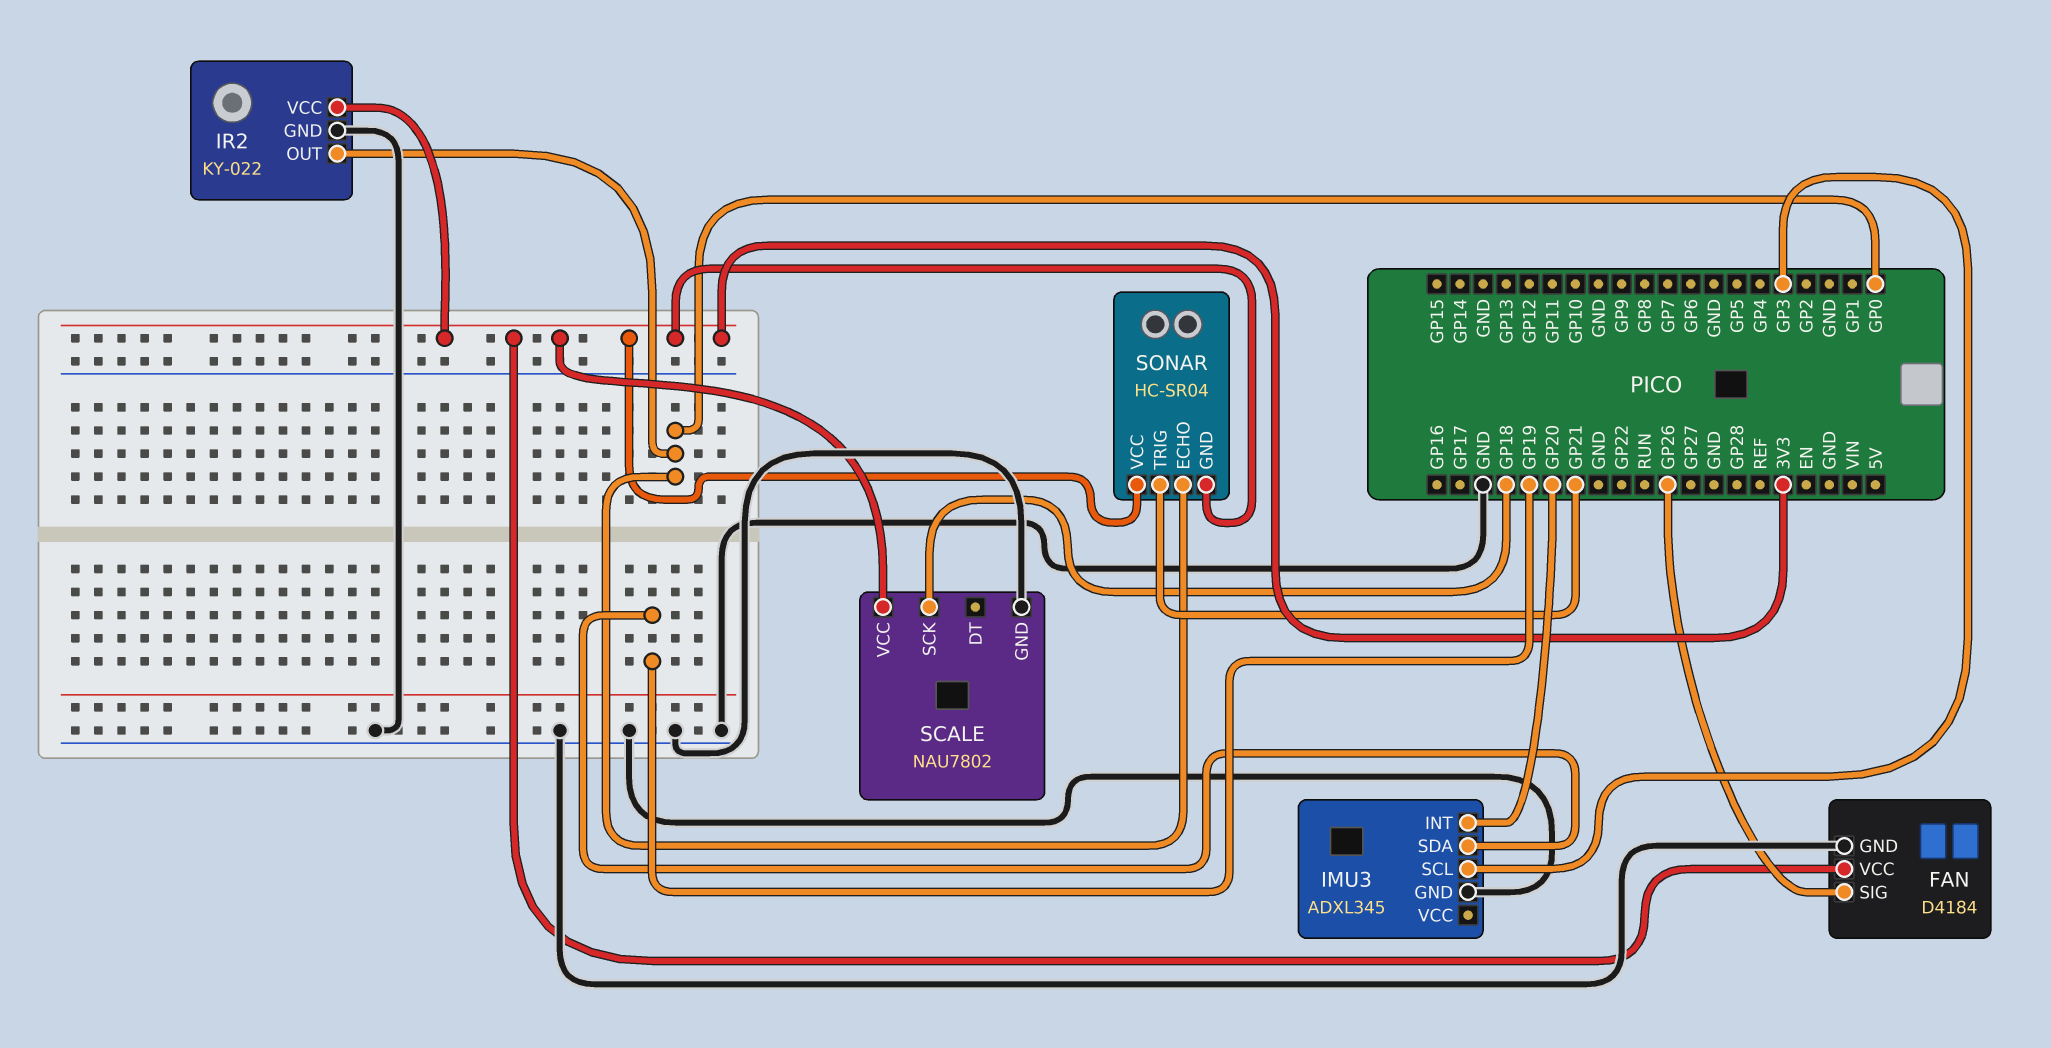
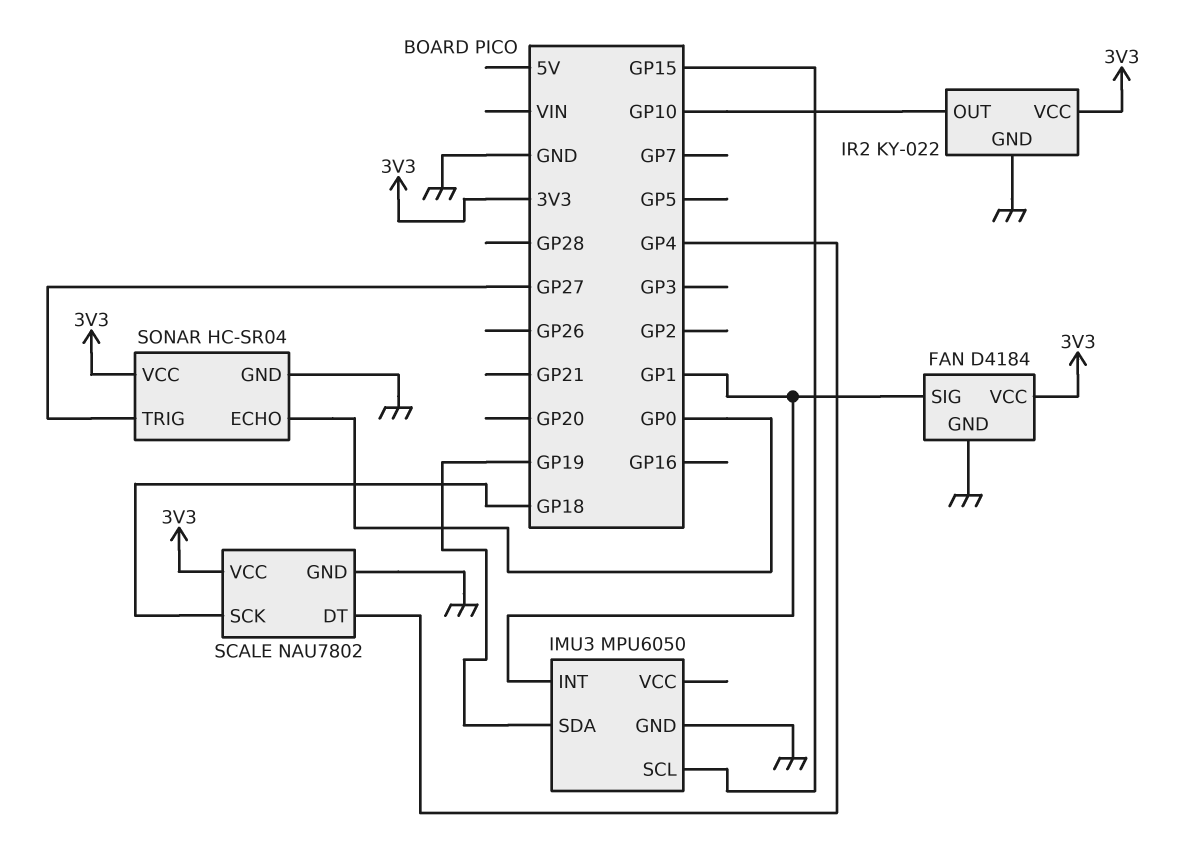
FAN pin SIG: GP26 -> GP1
IMU3: ADXL345 -> MPU6050
IMU3 pin INT: GP20 -> GP1
IMU3 pin SCL: GP3 -> GP15
IR2 pin OUT: GP0 -> GP10
SCALE pin DT: none -> GP4
SONAR pin GND: 3V3 -> GND
SONAR pin TRIG: GP21 -> GP27

